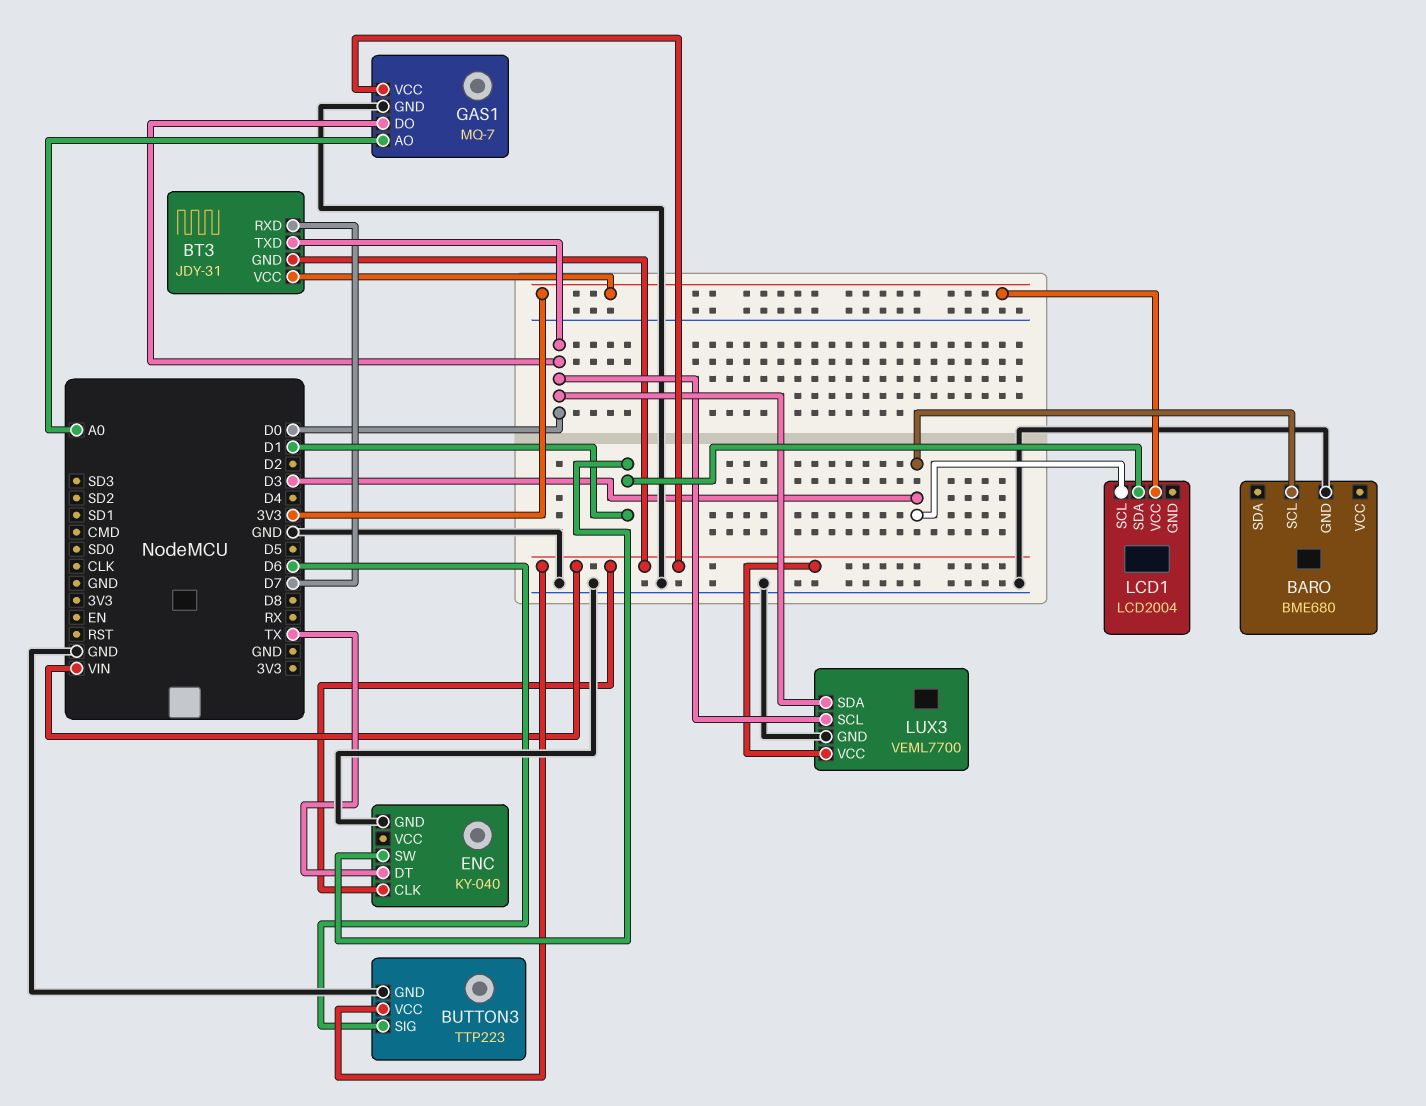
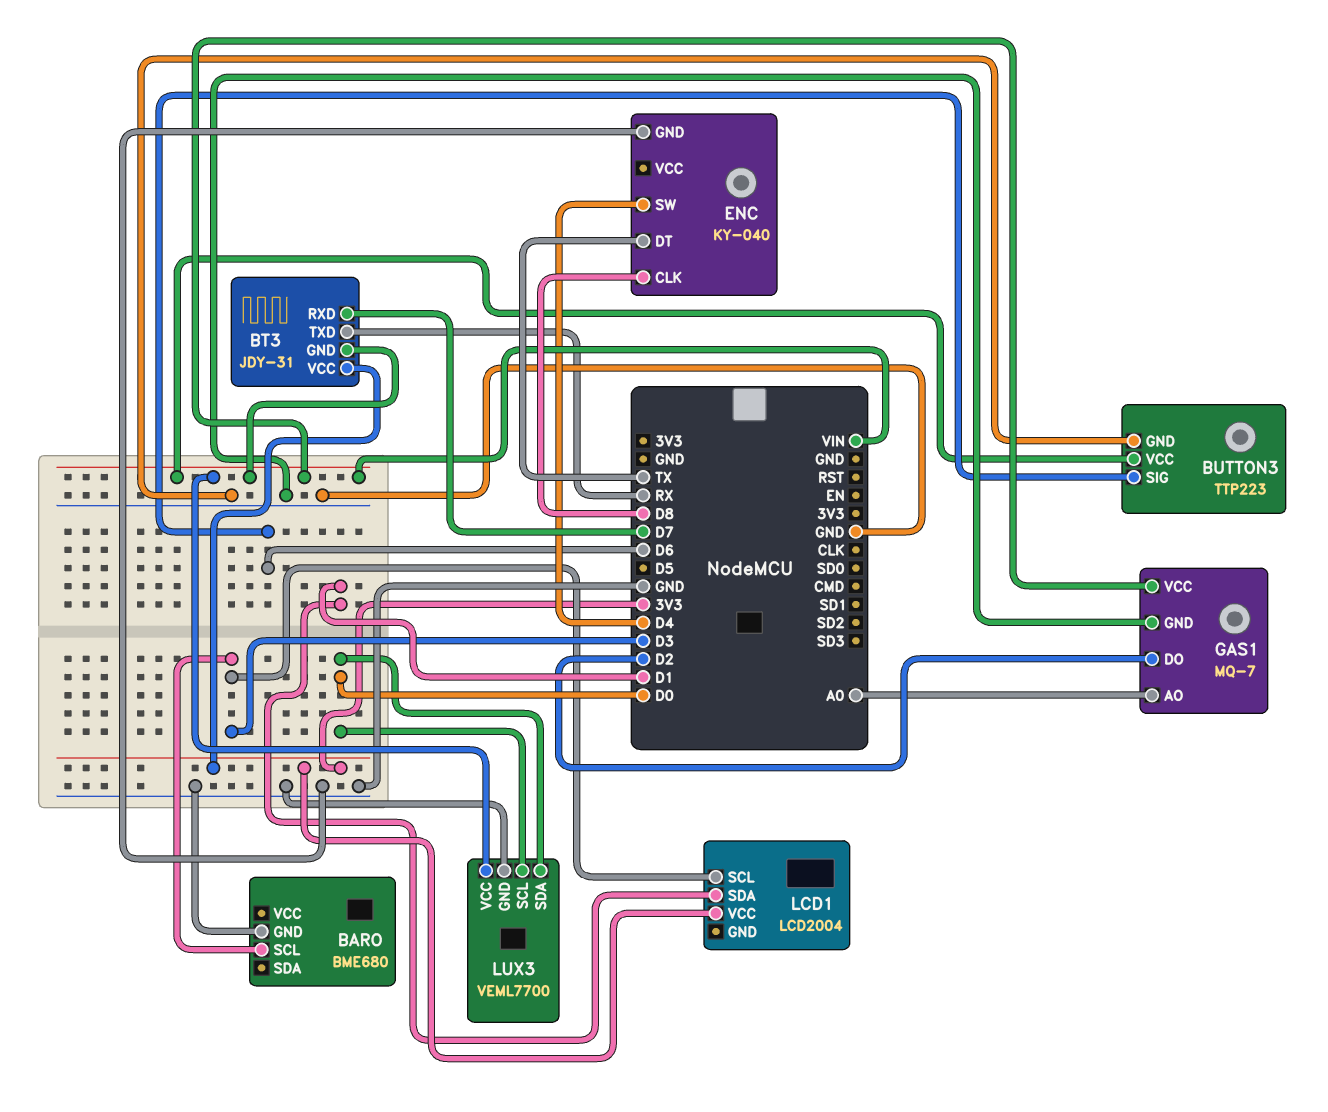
BT3 pin TXD: D0 -> RX
ENC pin CLK: VIN -> D8
ENC pin SW: D1 -> D4
GAS1 pin DO: D0 -> D2

